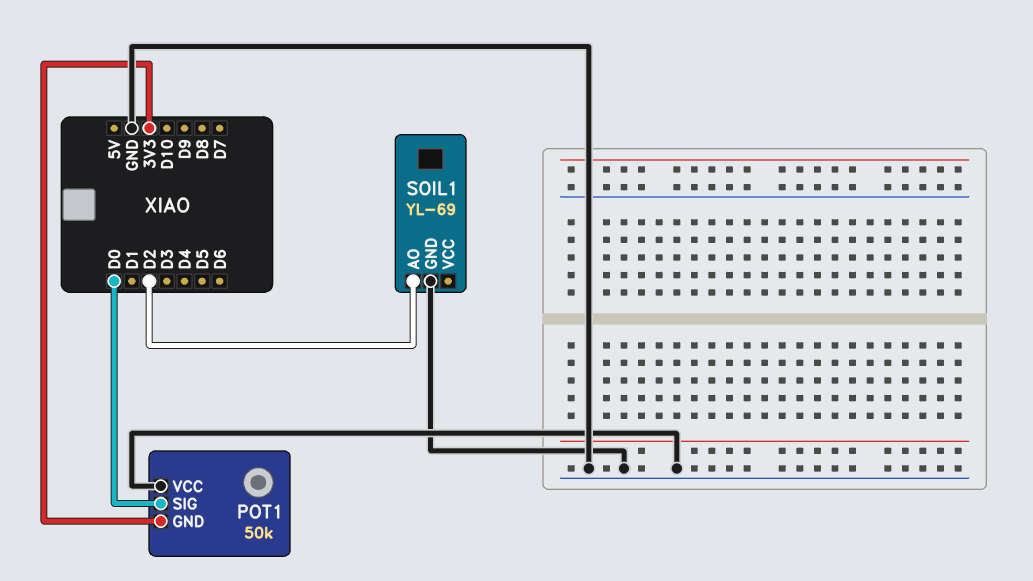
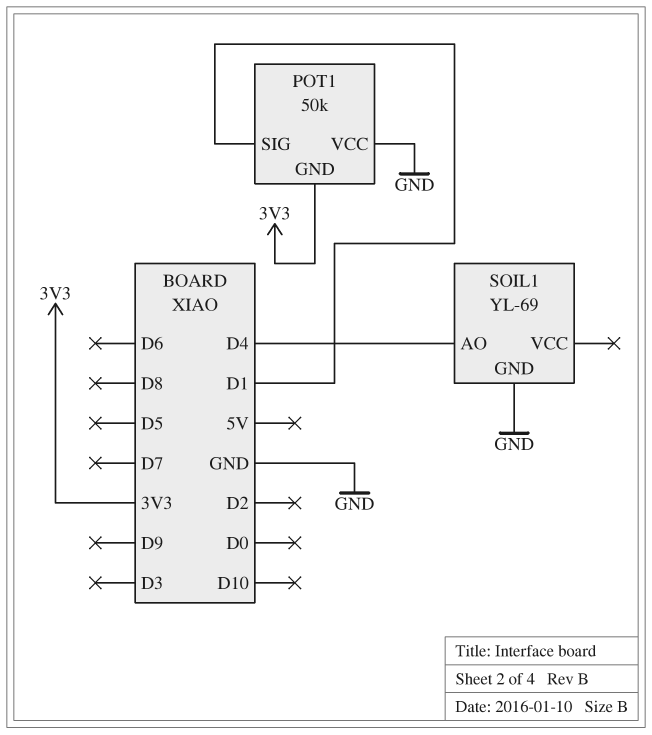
POT1 pin SIG: D0 -> D1
SOIL1 pin AO: D2 -> D4

